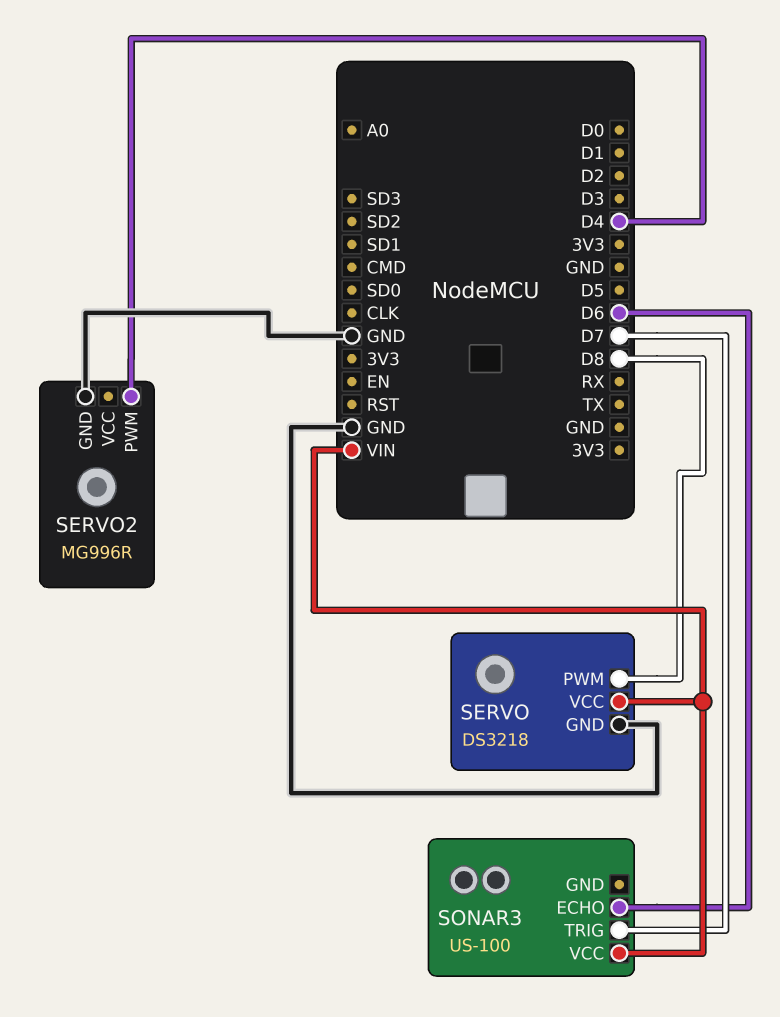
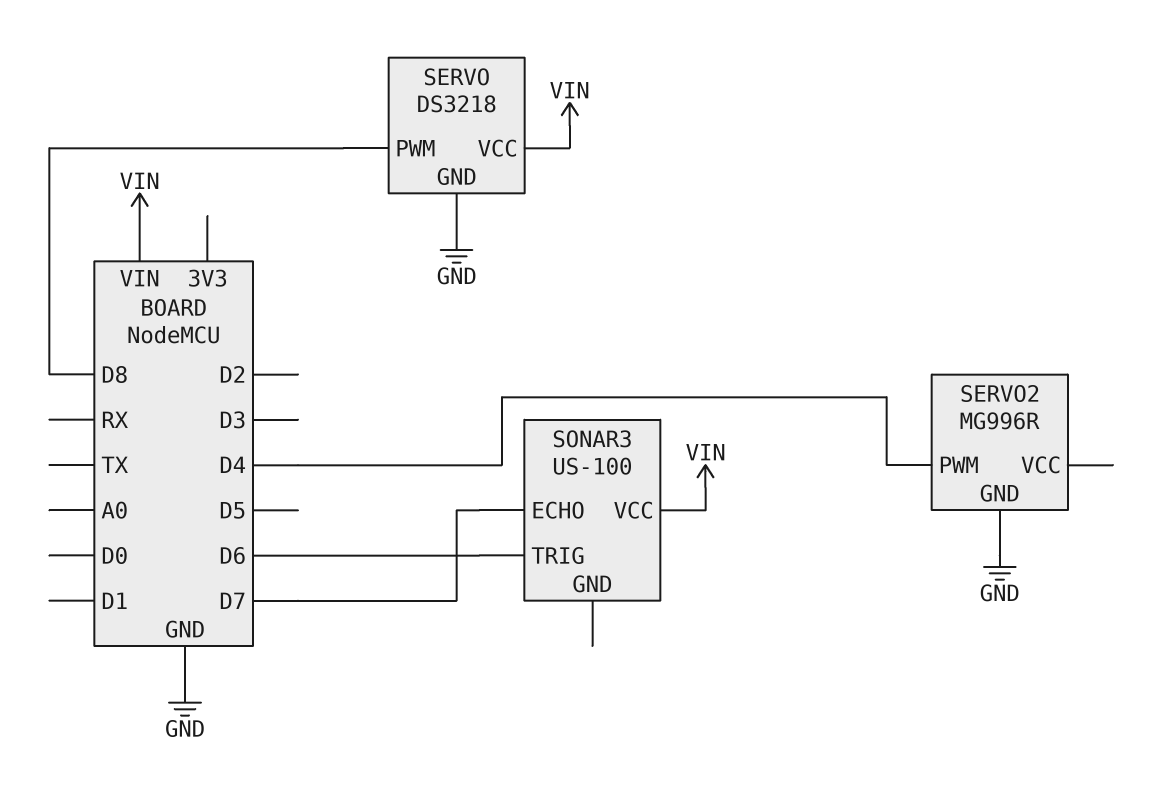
SONAR3 pin ECHO: D6 -> D7
SONAR3 pin TRIG: D7 -> D6

